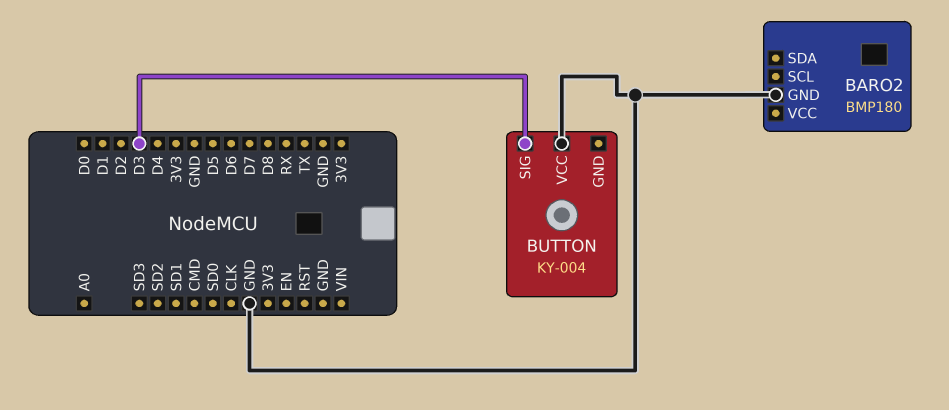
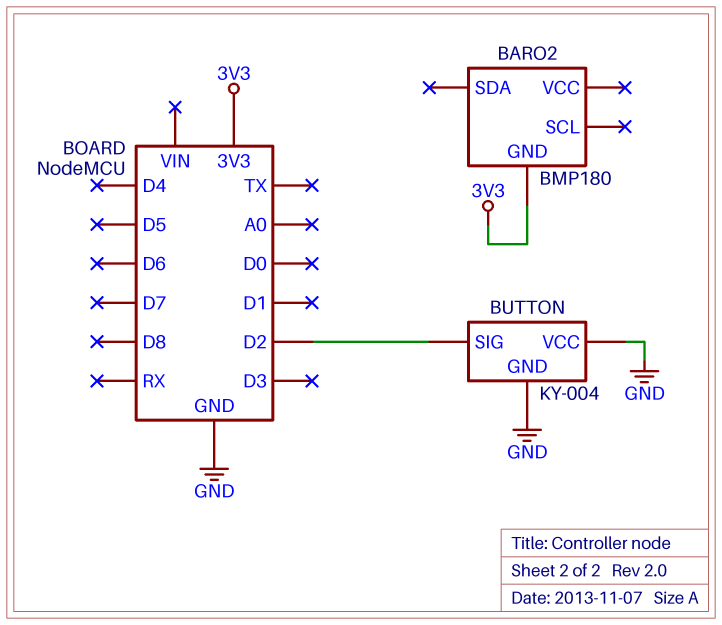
BARO2 pin GND: GND -> 3V3
BUTTON pin GND: none -> GND
BUTTON pin SIG: D3 -> D2

